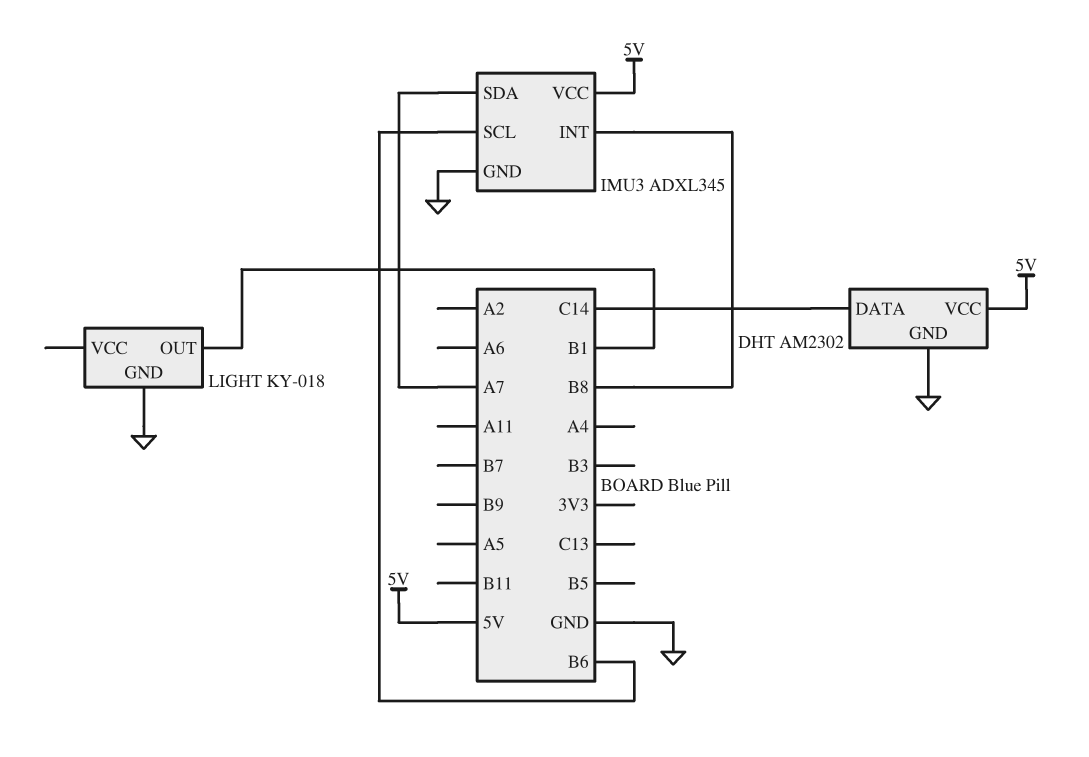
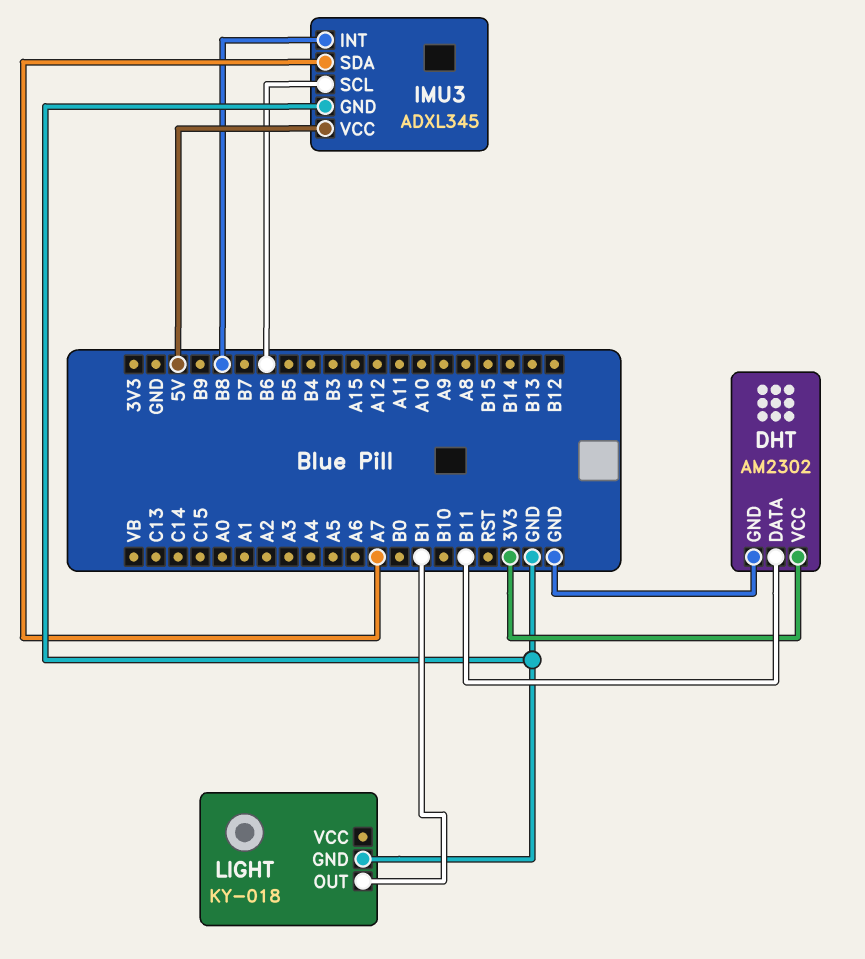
DHT pin DATA: C14 -> B11
DHT pin VCC: 5V -> 3V3

